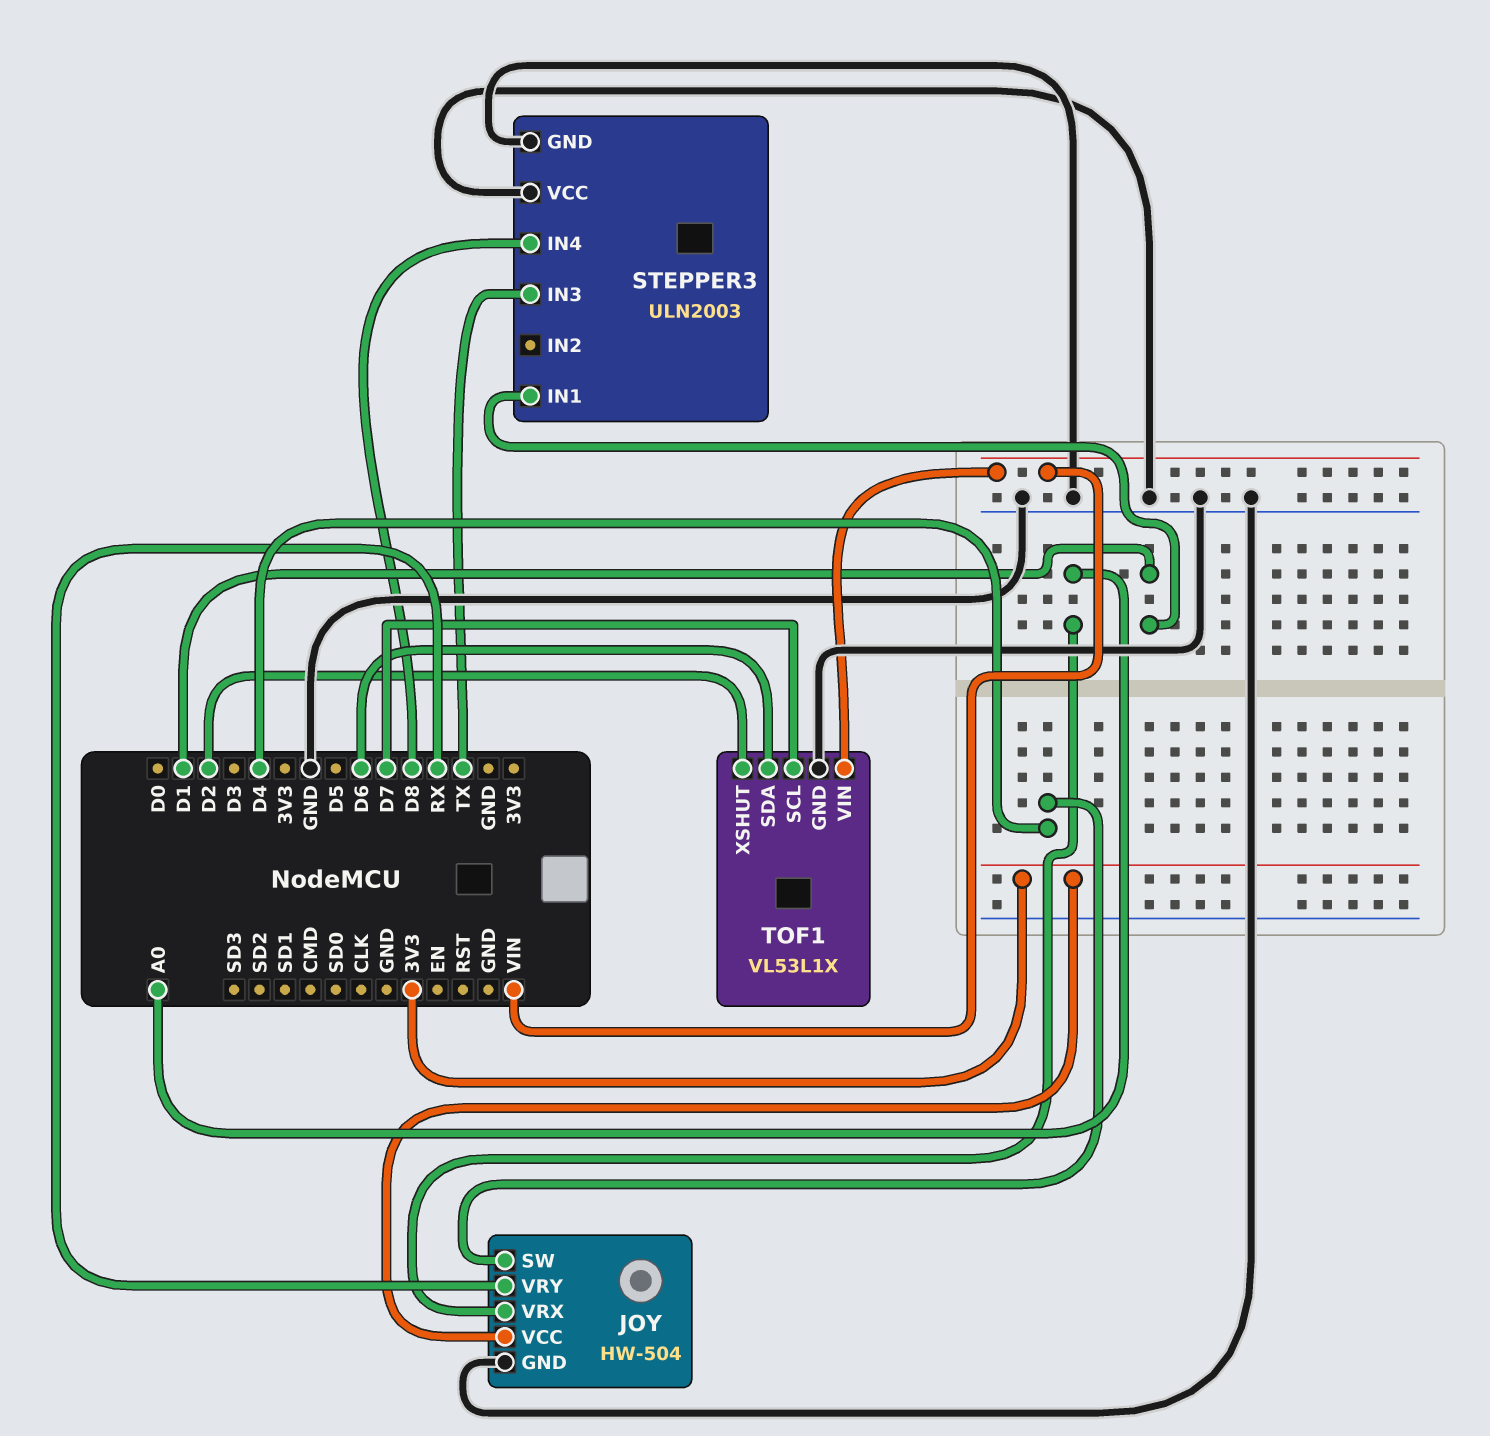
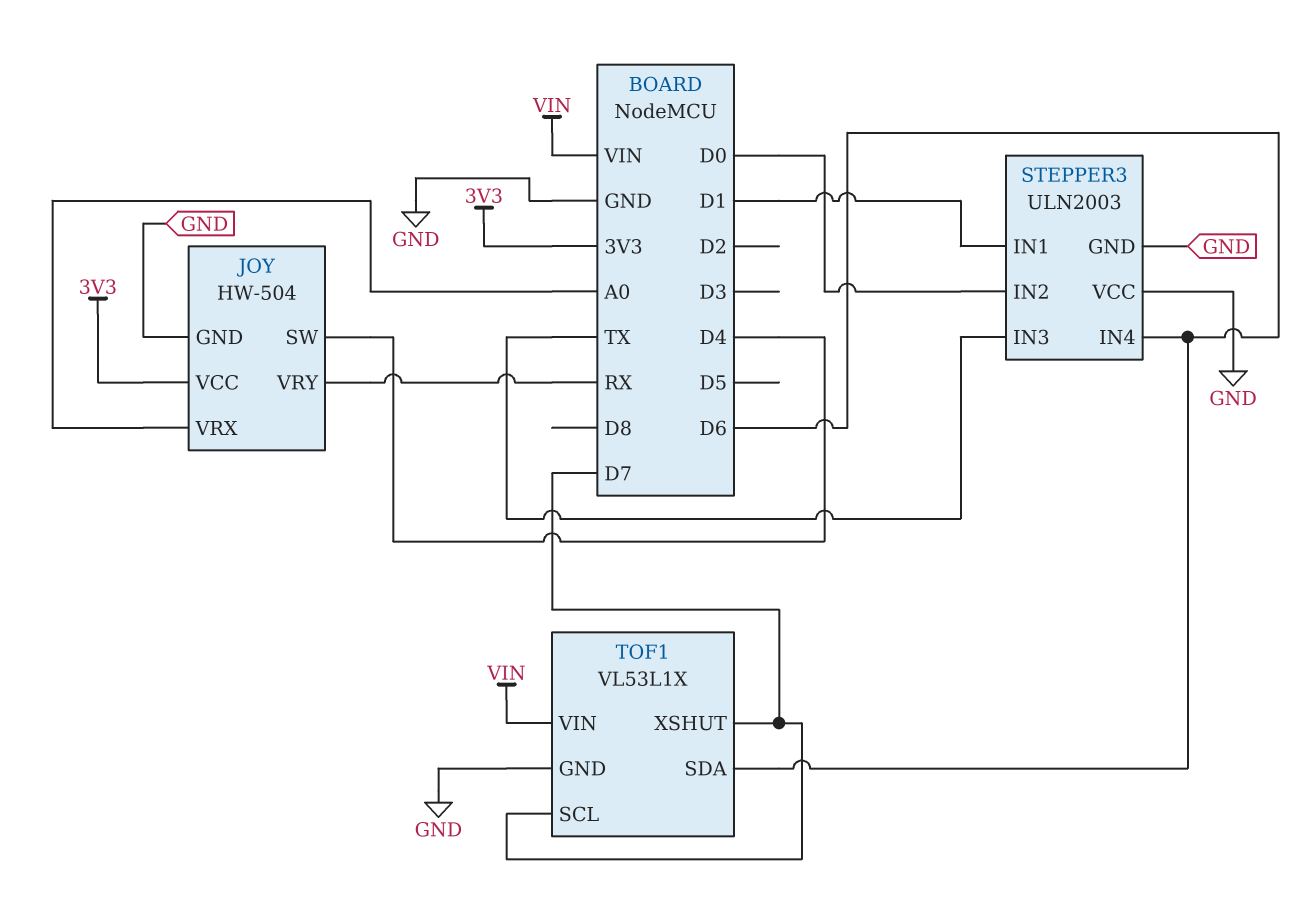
STEPPER3 pin IN2: none -> D0
STEPPER3 pin IN4: D8 -> D6
TOF1 pin XSHUT: D2 -> D7

